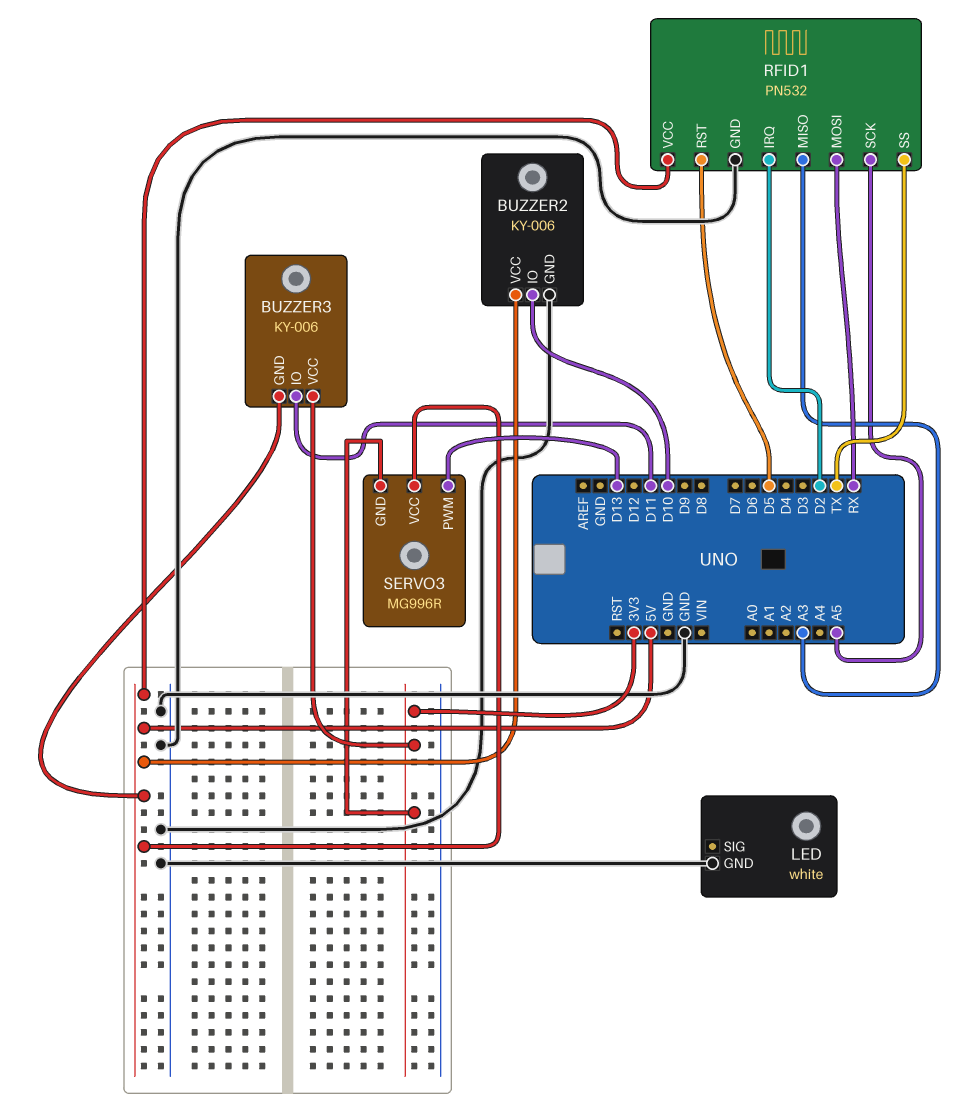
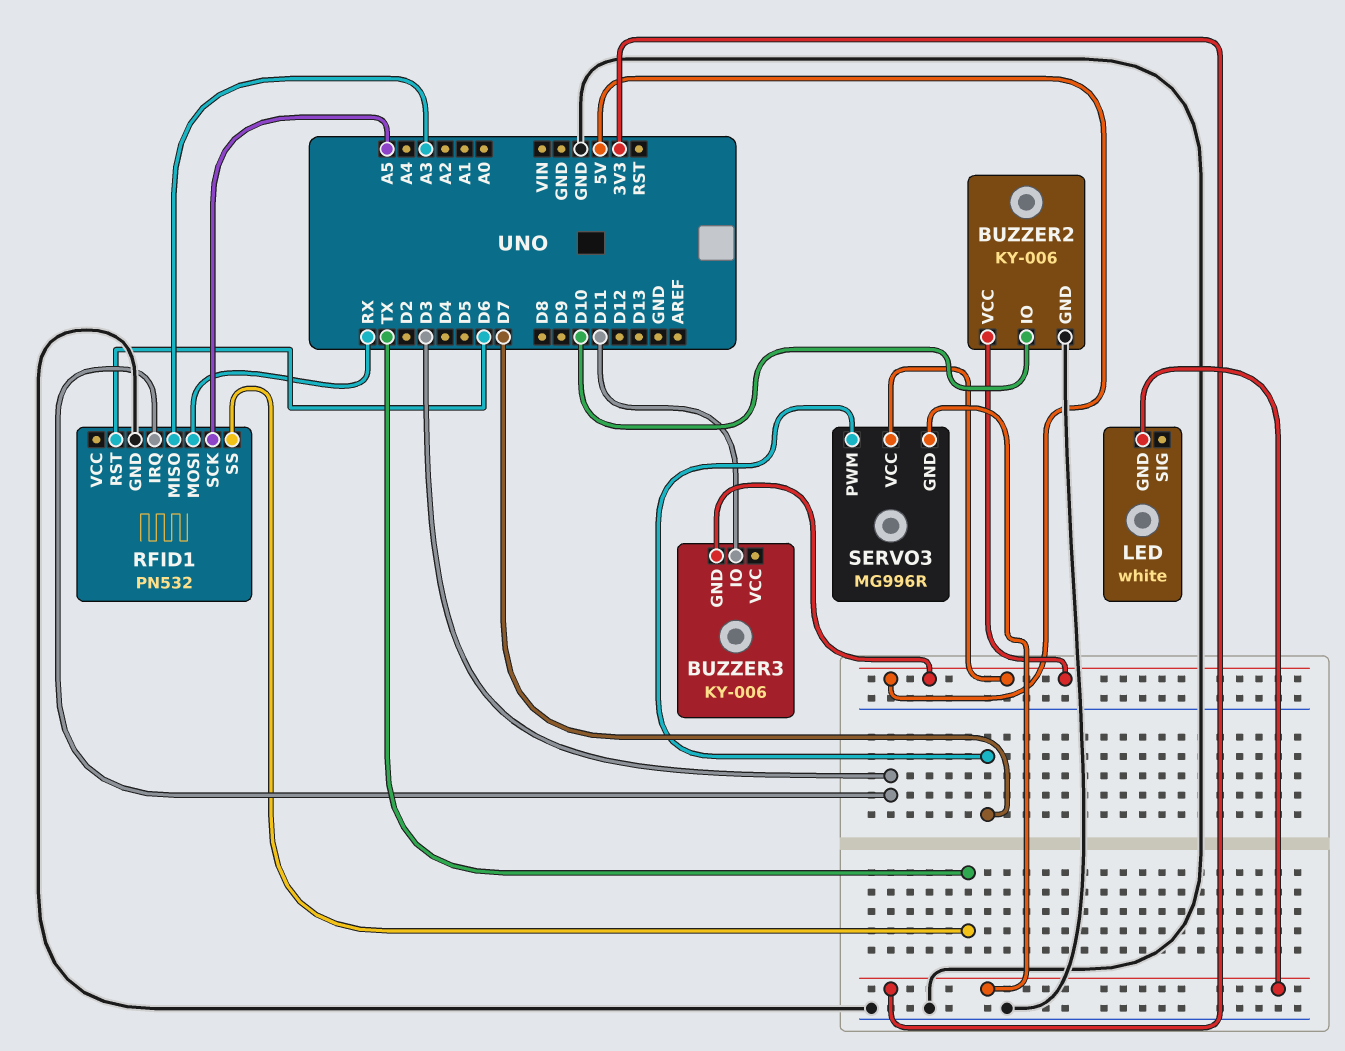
BUZZER3 pin VCC: 3V3 -> none
LED pin GND: GND -> 3V3
RFID1 pin IRQ: D2 -> D3
RFID1 pin RST: D5 -> D6
RFID1 pin VCC: 5V -> none
SERVO3 pin PWM: D13 -> D7

